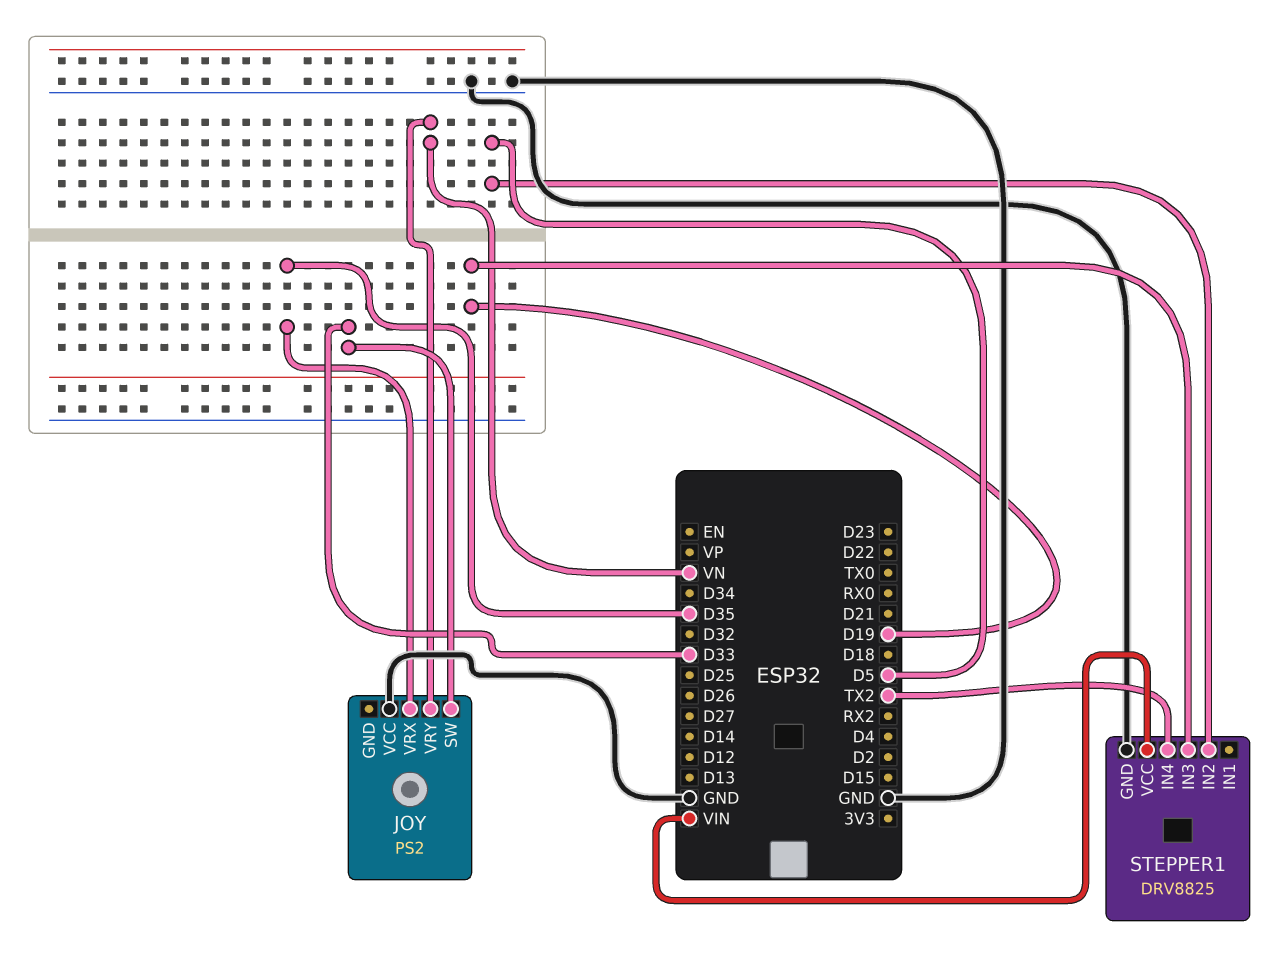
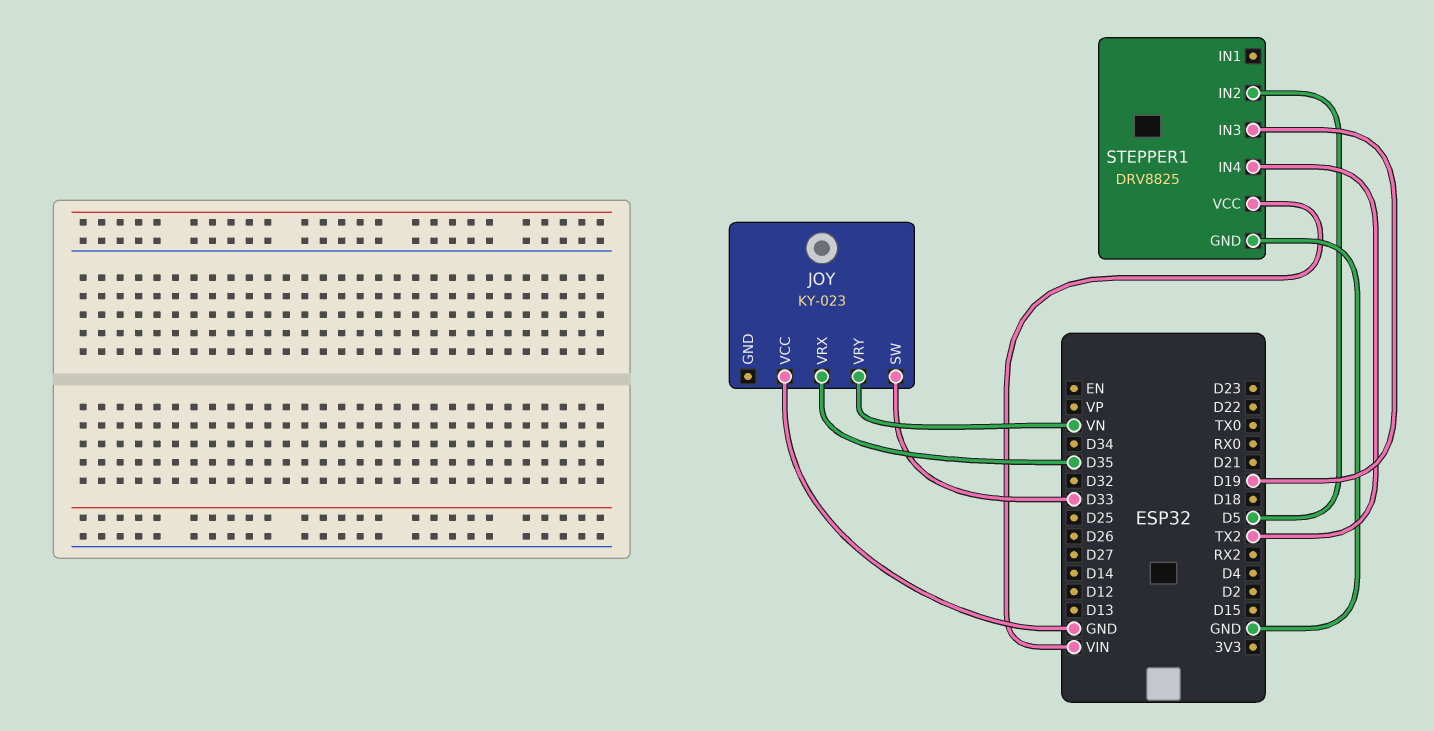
JOY: PS2 -> KY-023

